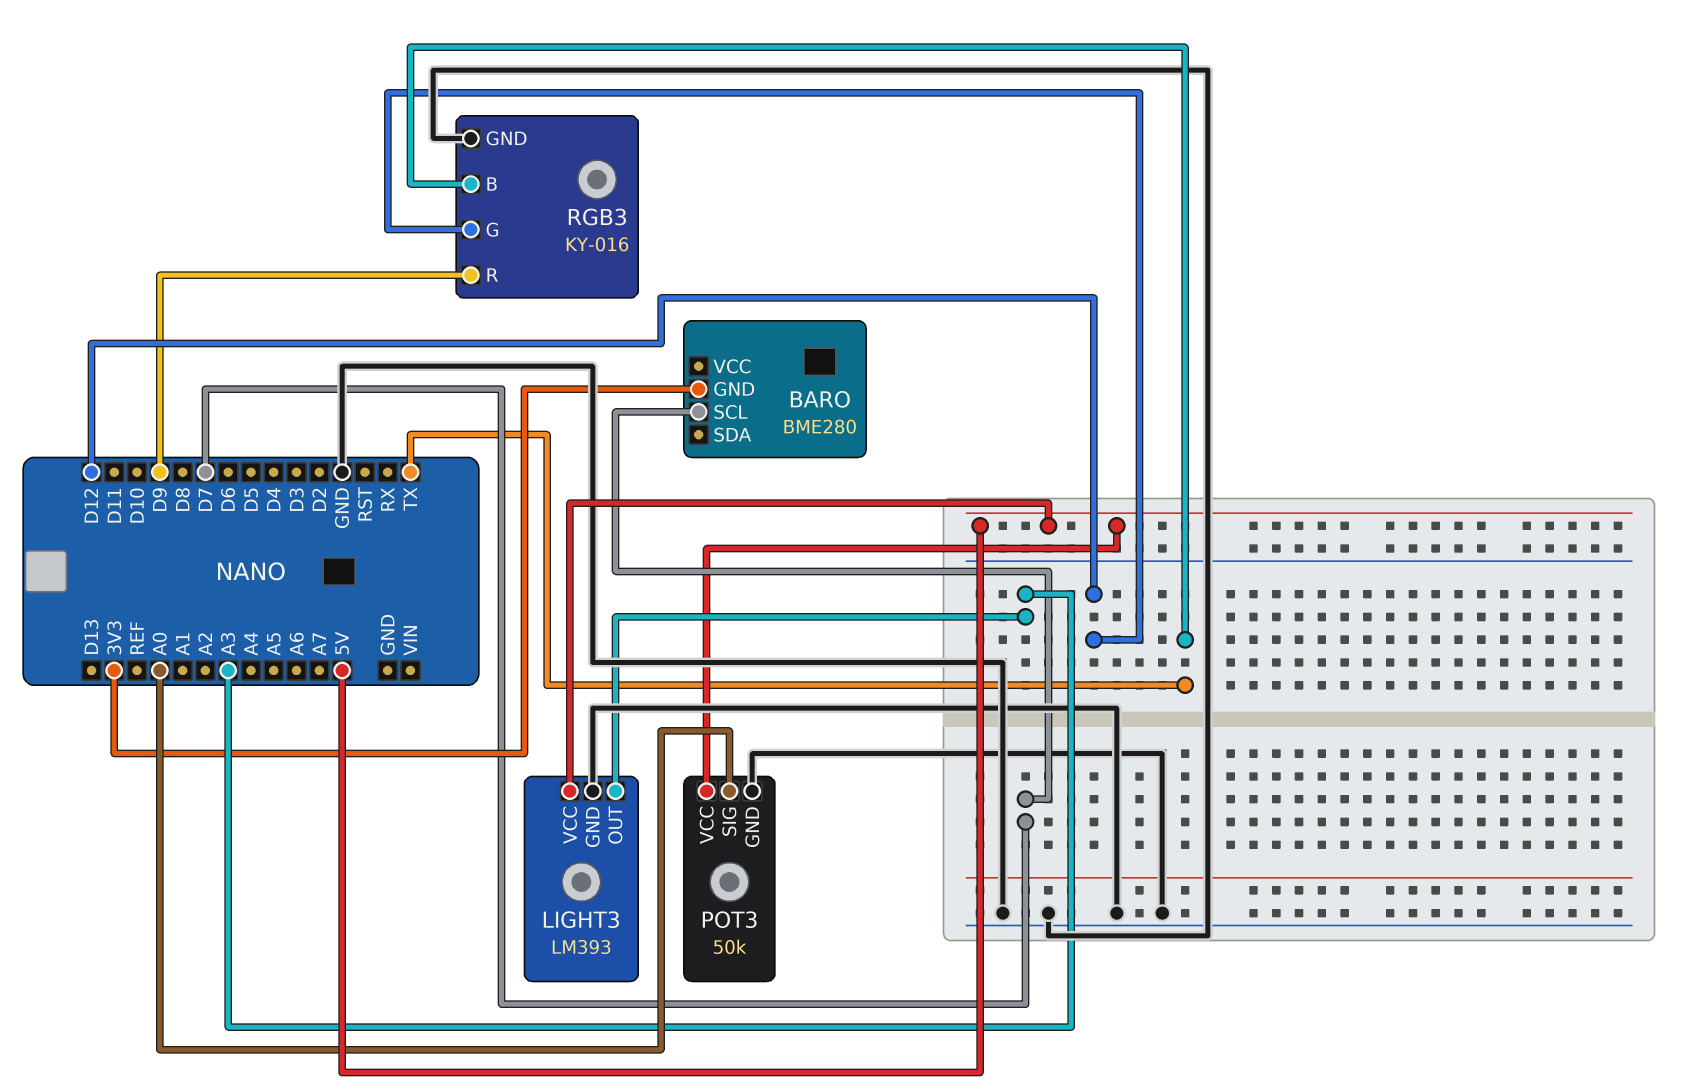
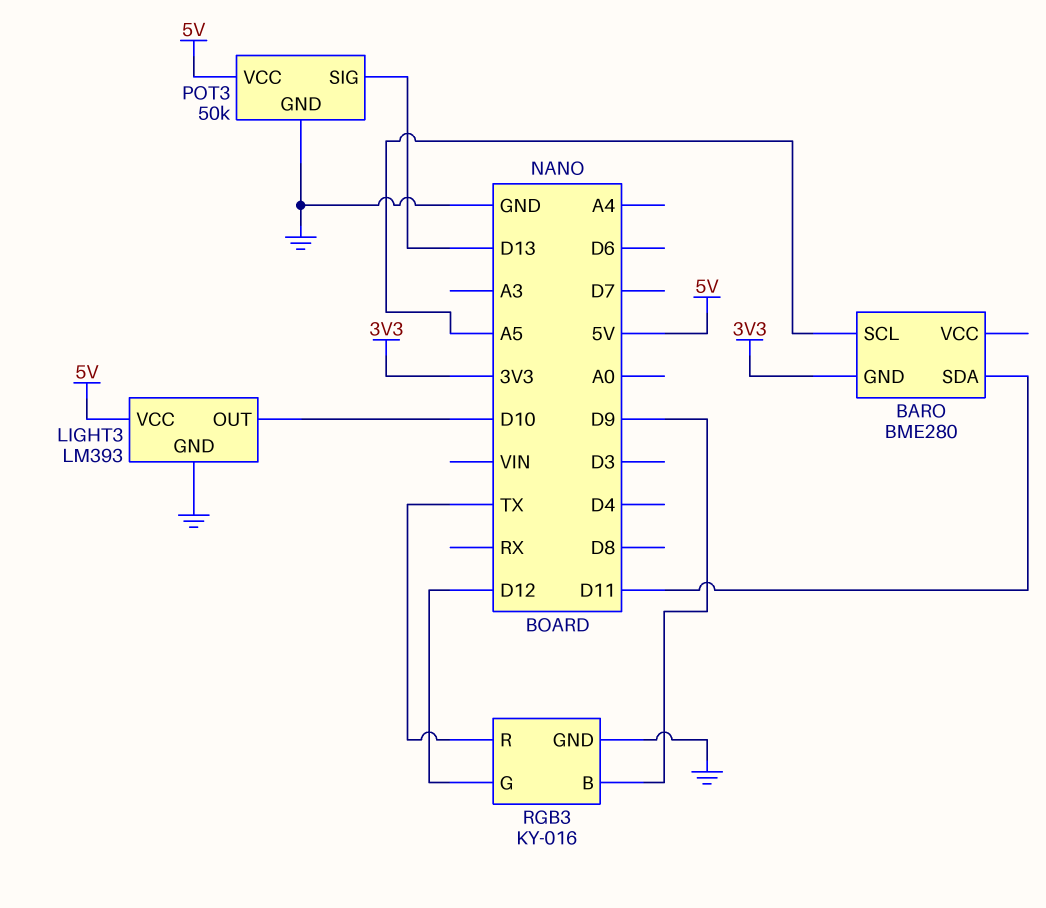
BARO pin SCL: D7 -> A5
BARO pin SDA: none -> D11
LIGHT3 pin OUT: A3 -> D10
POT3 pin SIG: A0 -> D13
RGB3 pin B: TX -> D9
RGB3 pin R: D9 -> TX

